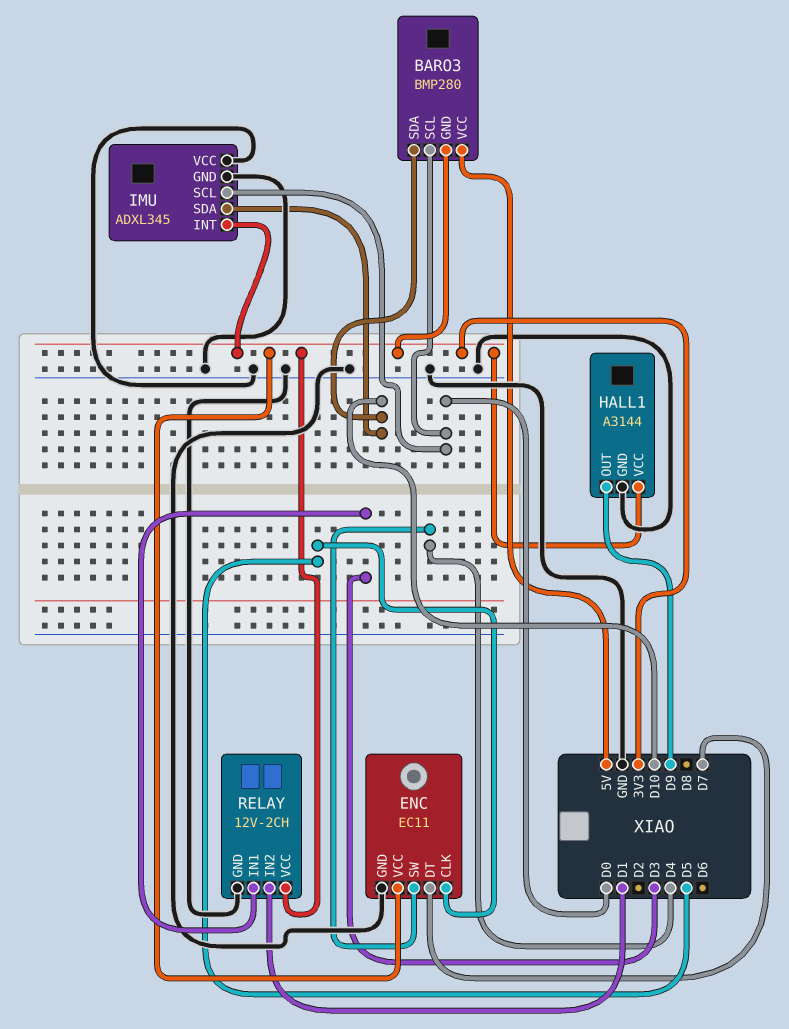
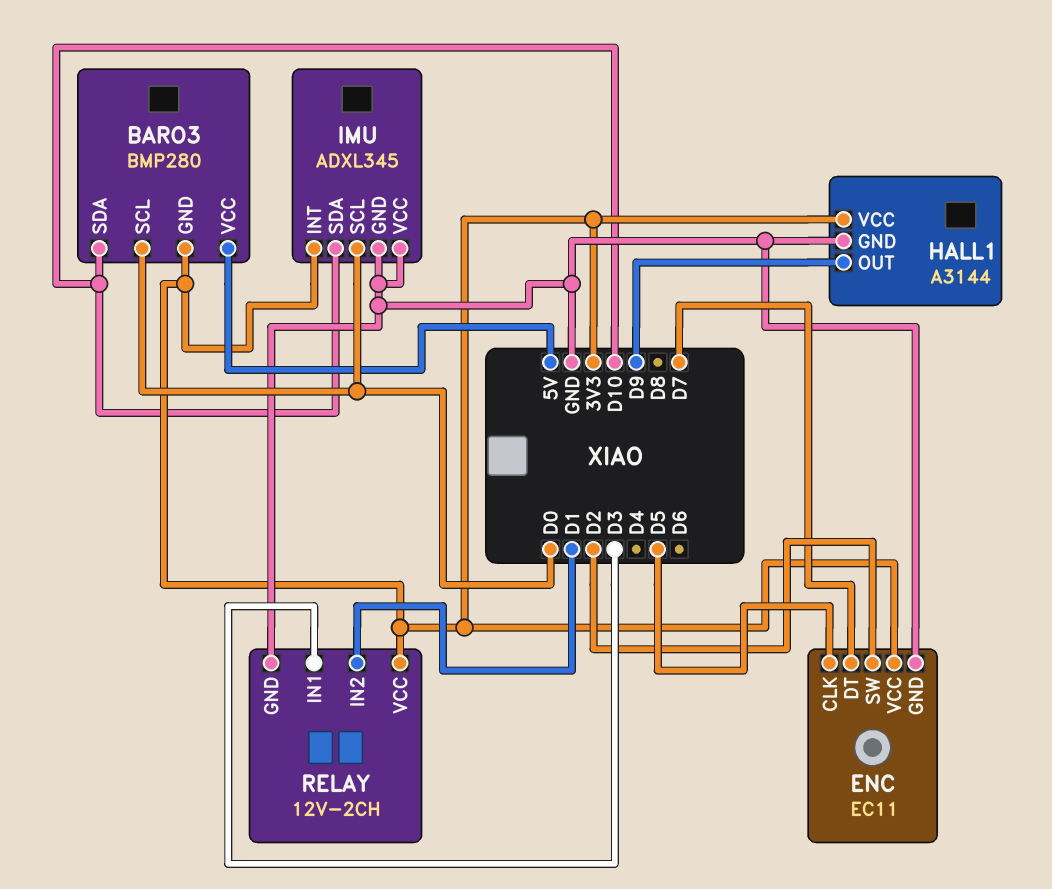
ENC pin SW: D4 -> D2

